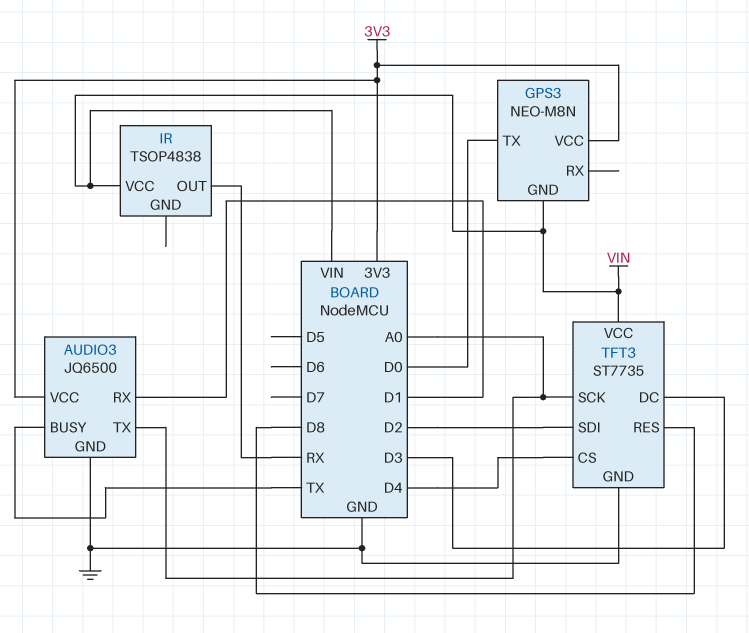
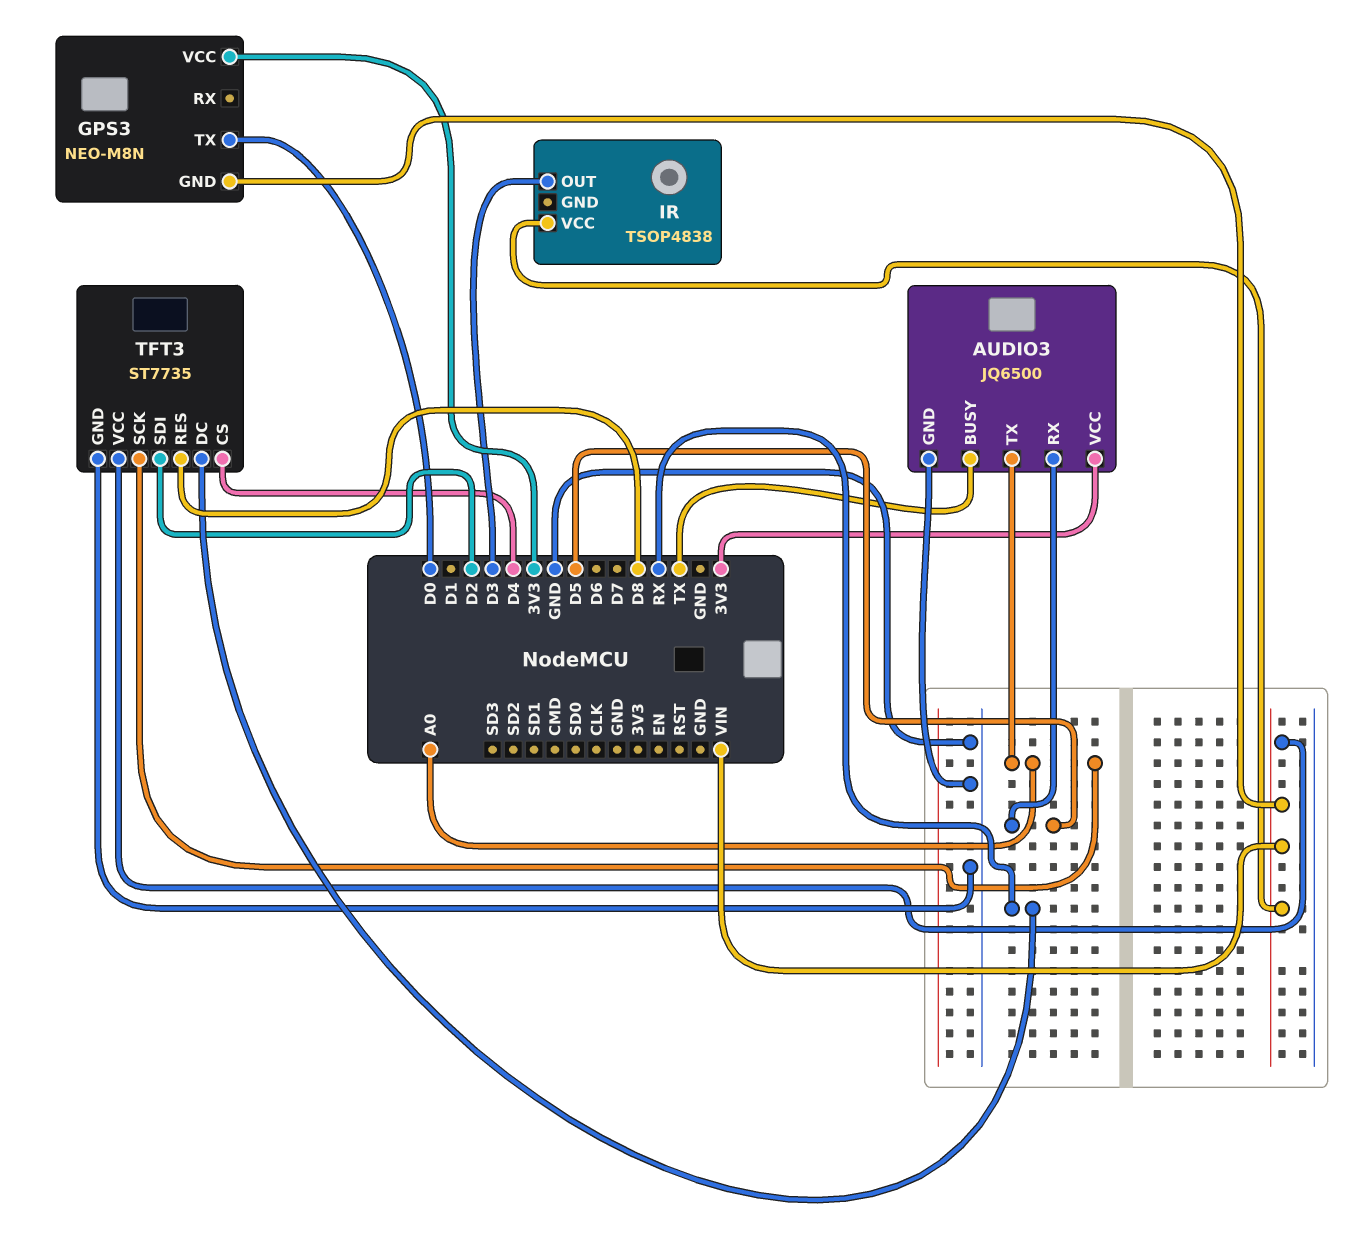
AUDIO3 pin RX: D1 -> D5
IR pin OUT: RX -> D3
TFT3 pin DC: D3 -> RX

